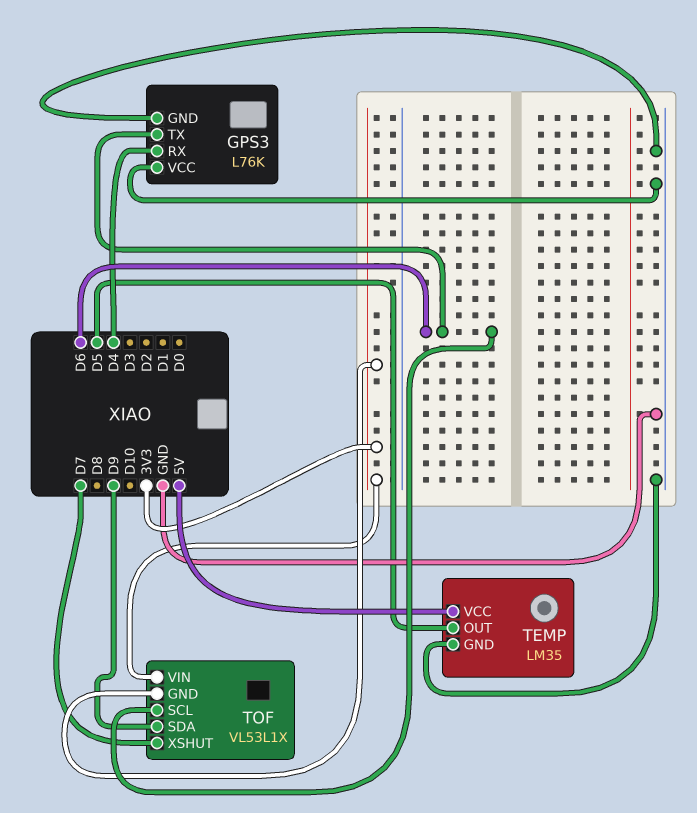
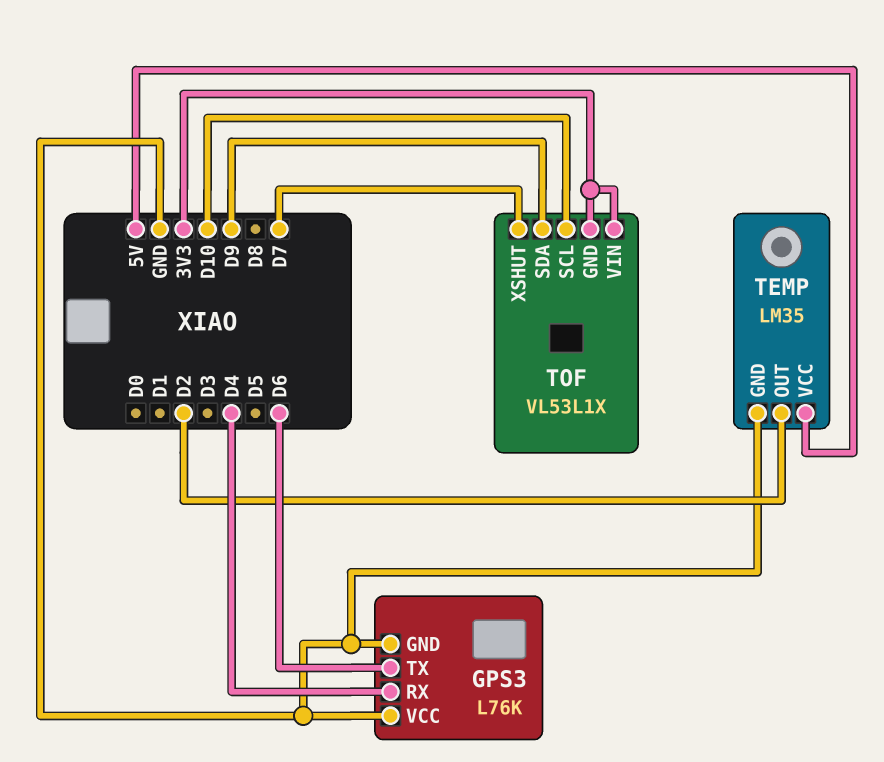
TEMP pin OUT: D5 -> D2
TOF pin SCL: D6 -> D10

